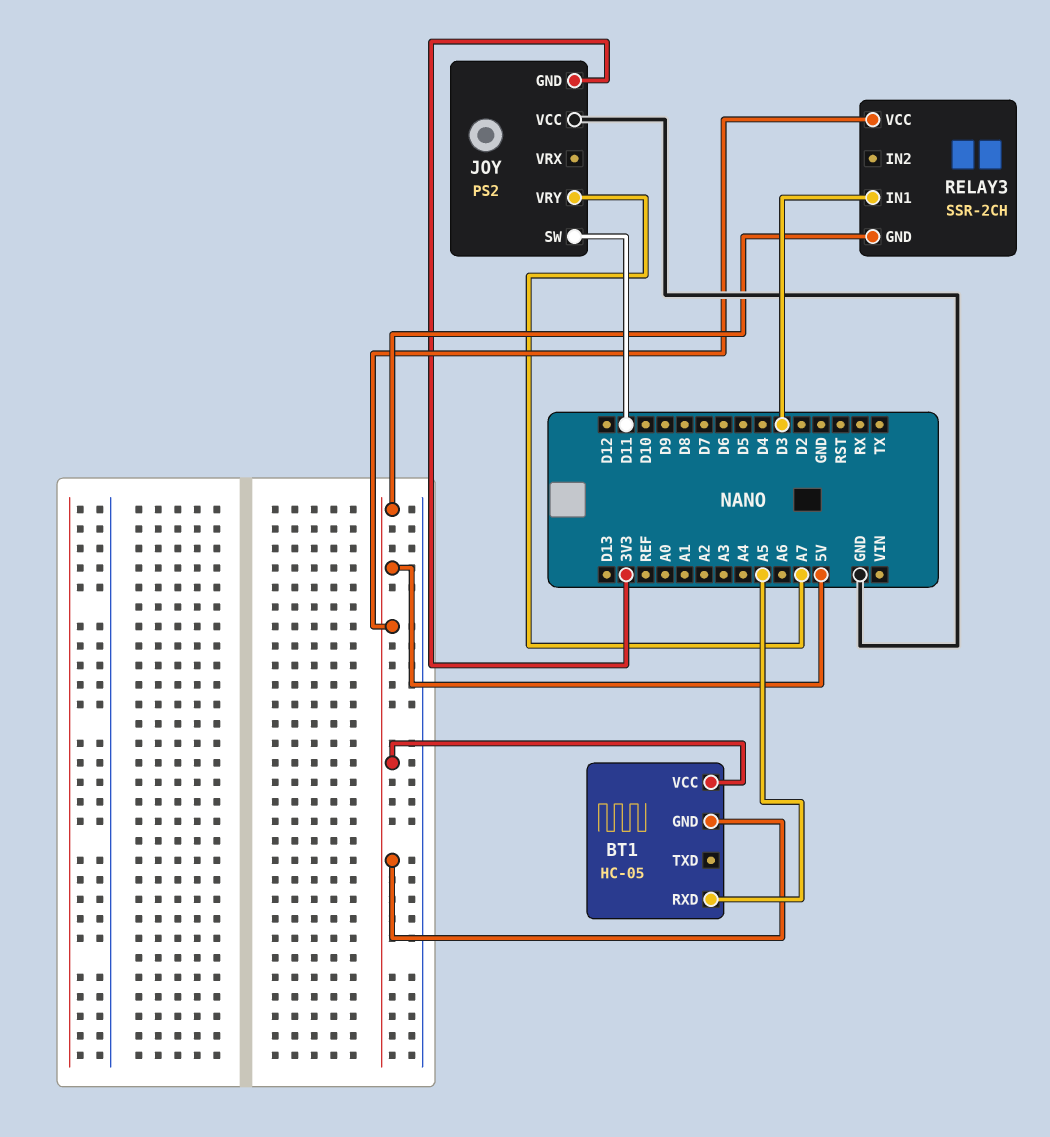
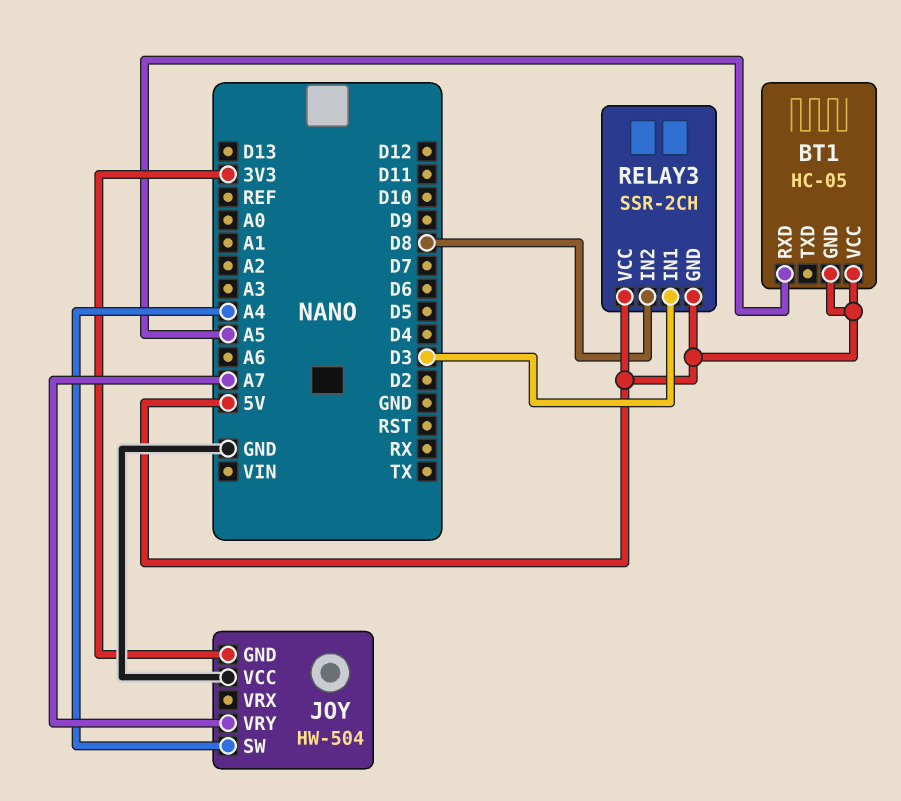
JOY: PS2 -> HW-504
JOY pin SW: D11 -> A4
RELAY3 pin IN2: none -> D8

